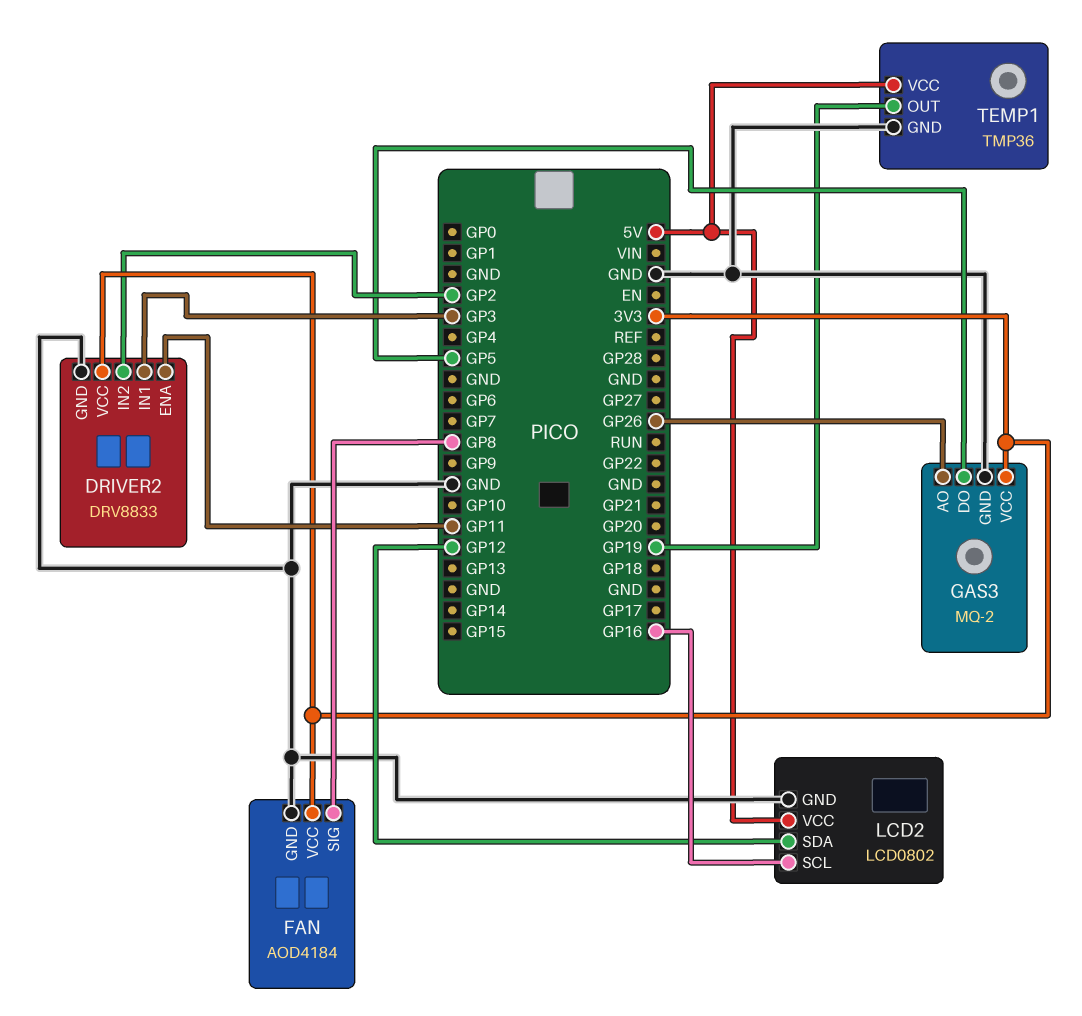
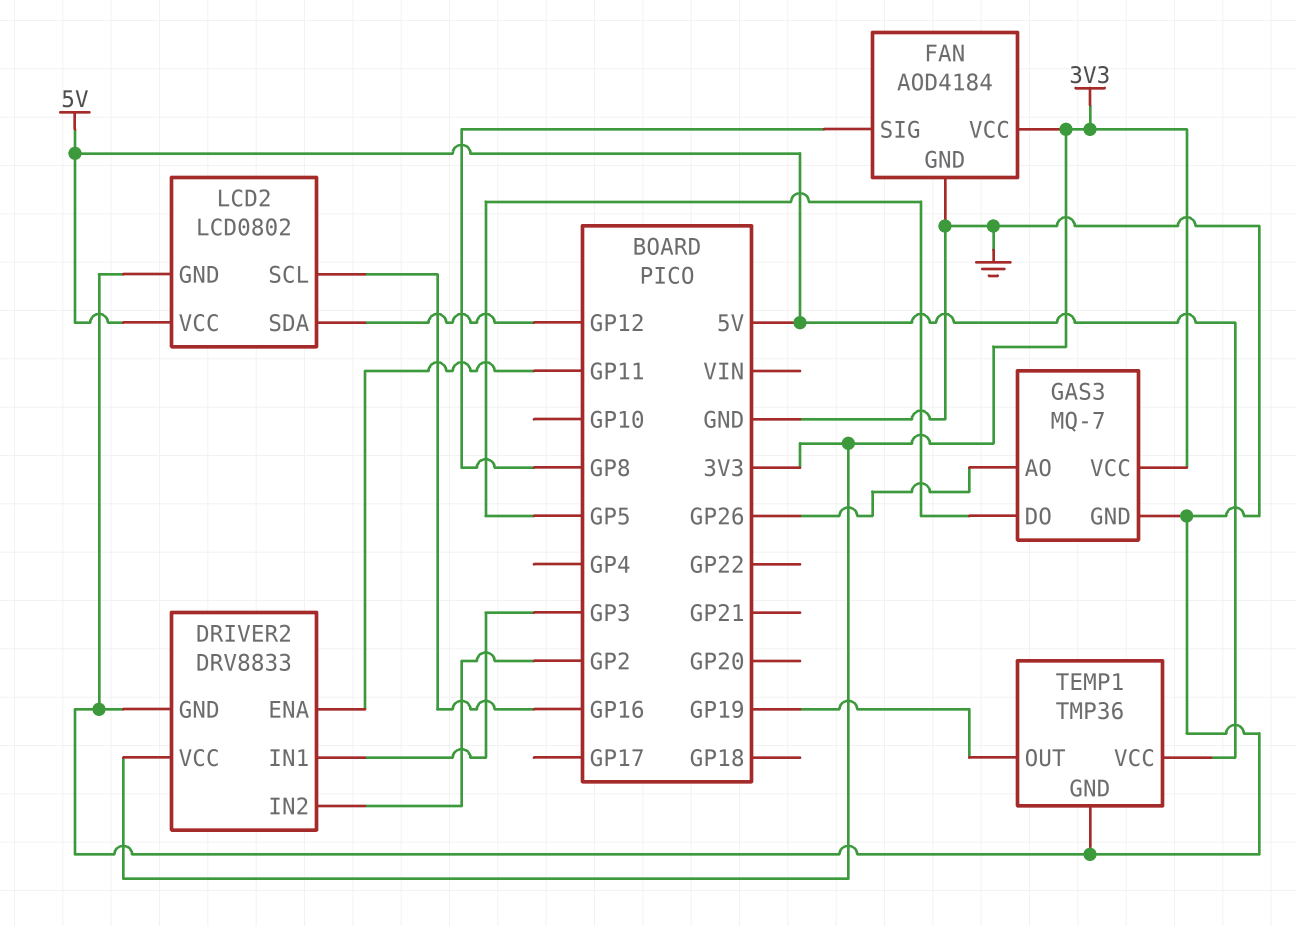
GAS3: MQ-2 -> MQ-7

